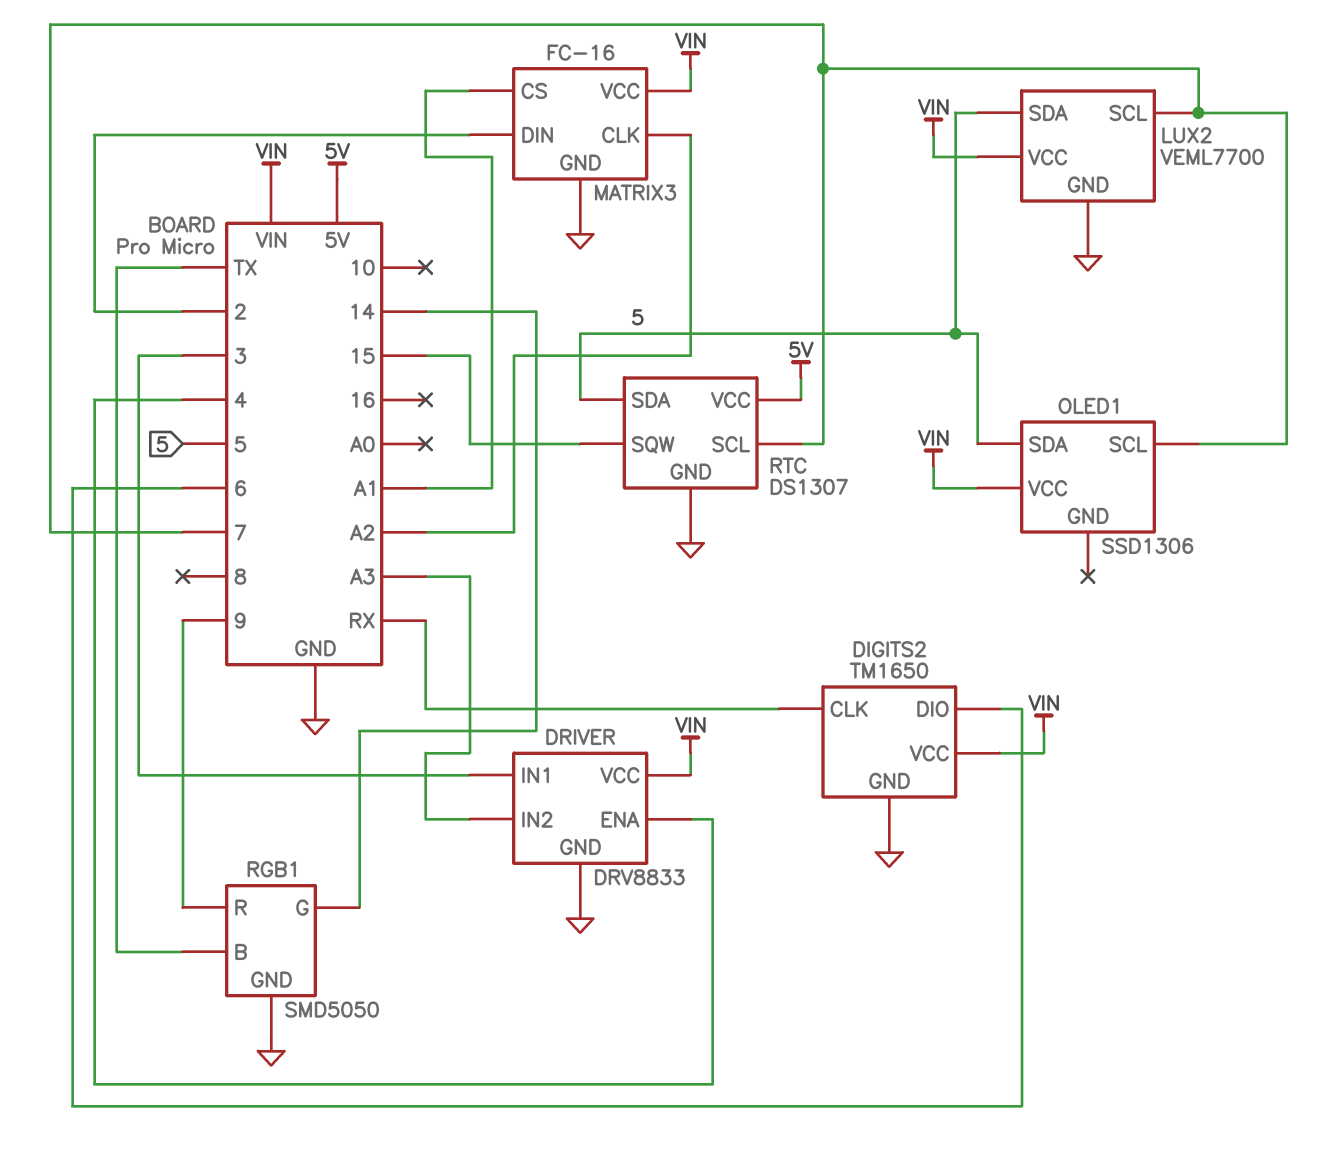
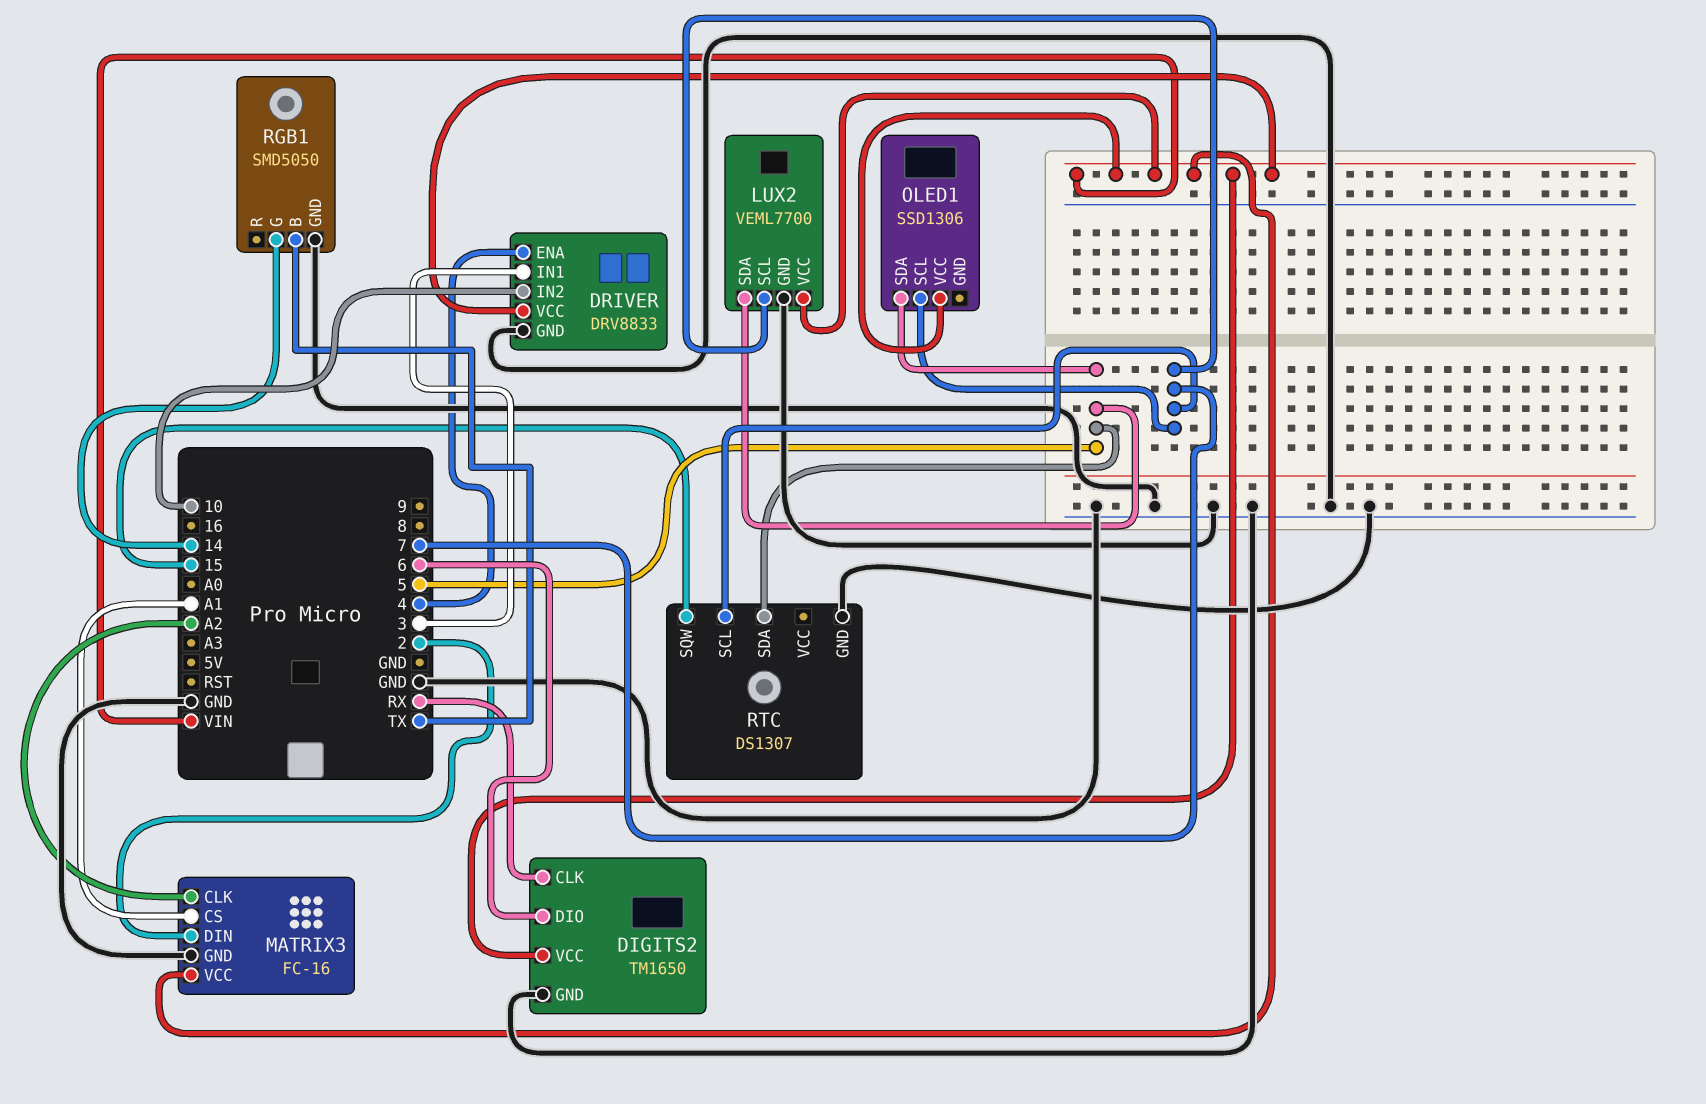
DRIVER pin IN2: A3 -> 10
RGB1 pin R: 9 -> none
RTC pin VCC: 5V -> none

